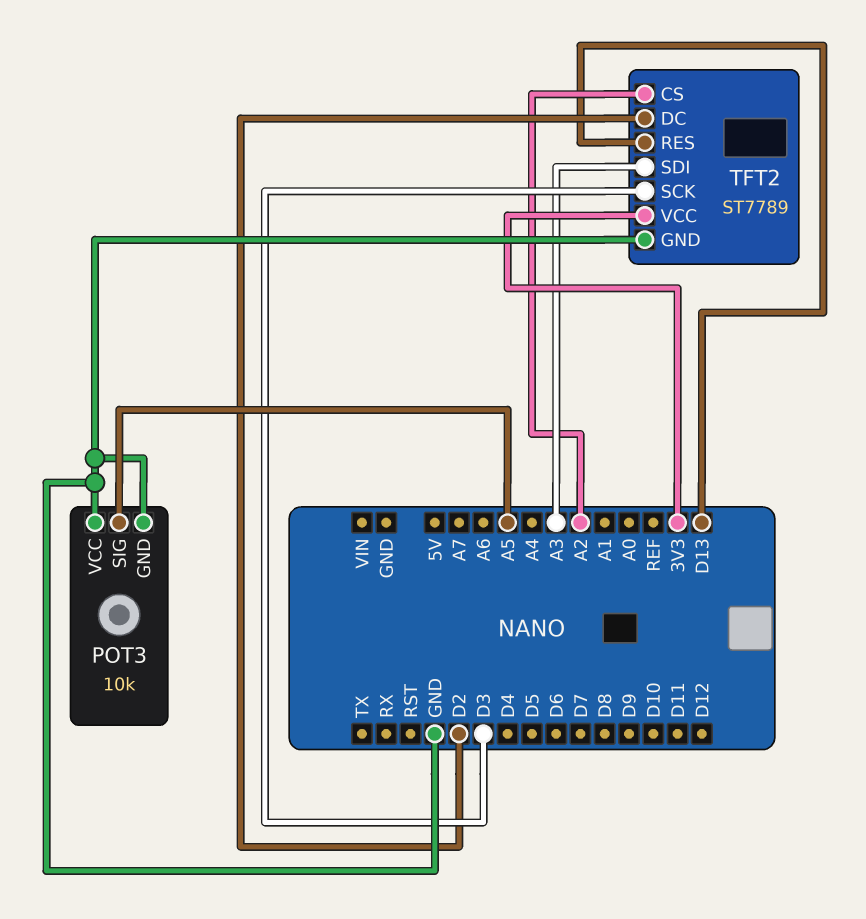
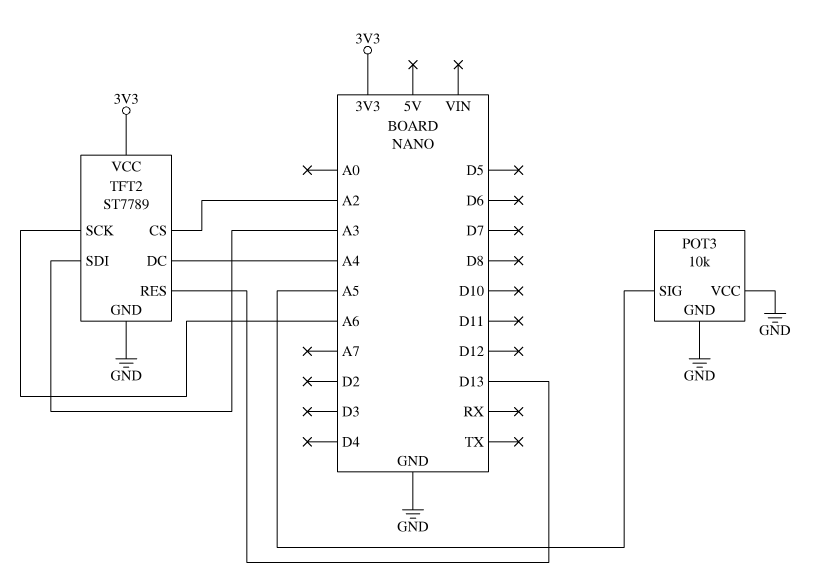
TFT2 pin DC: D2 -> A4
TFT2 pin SCK: D3 -> A6

